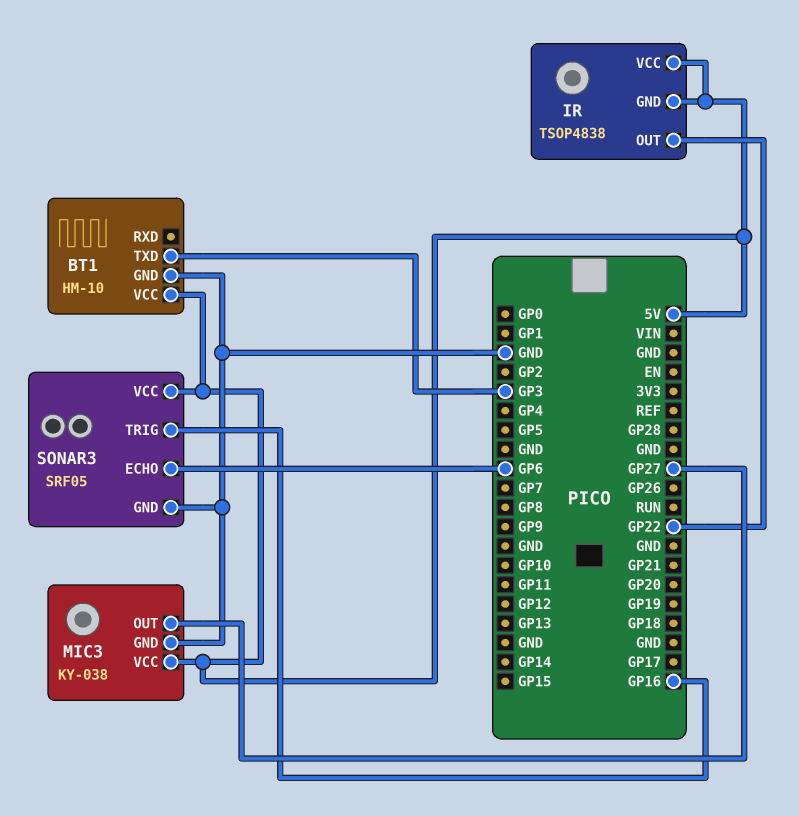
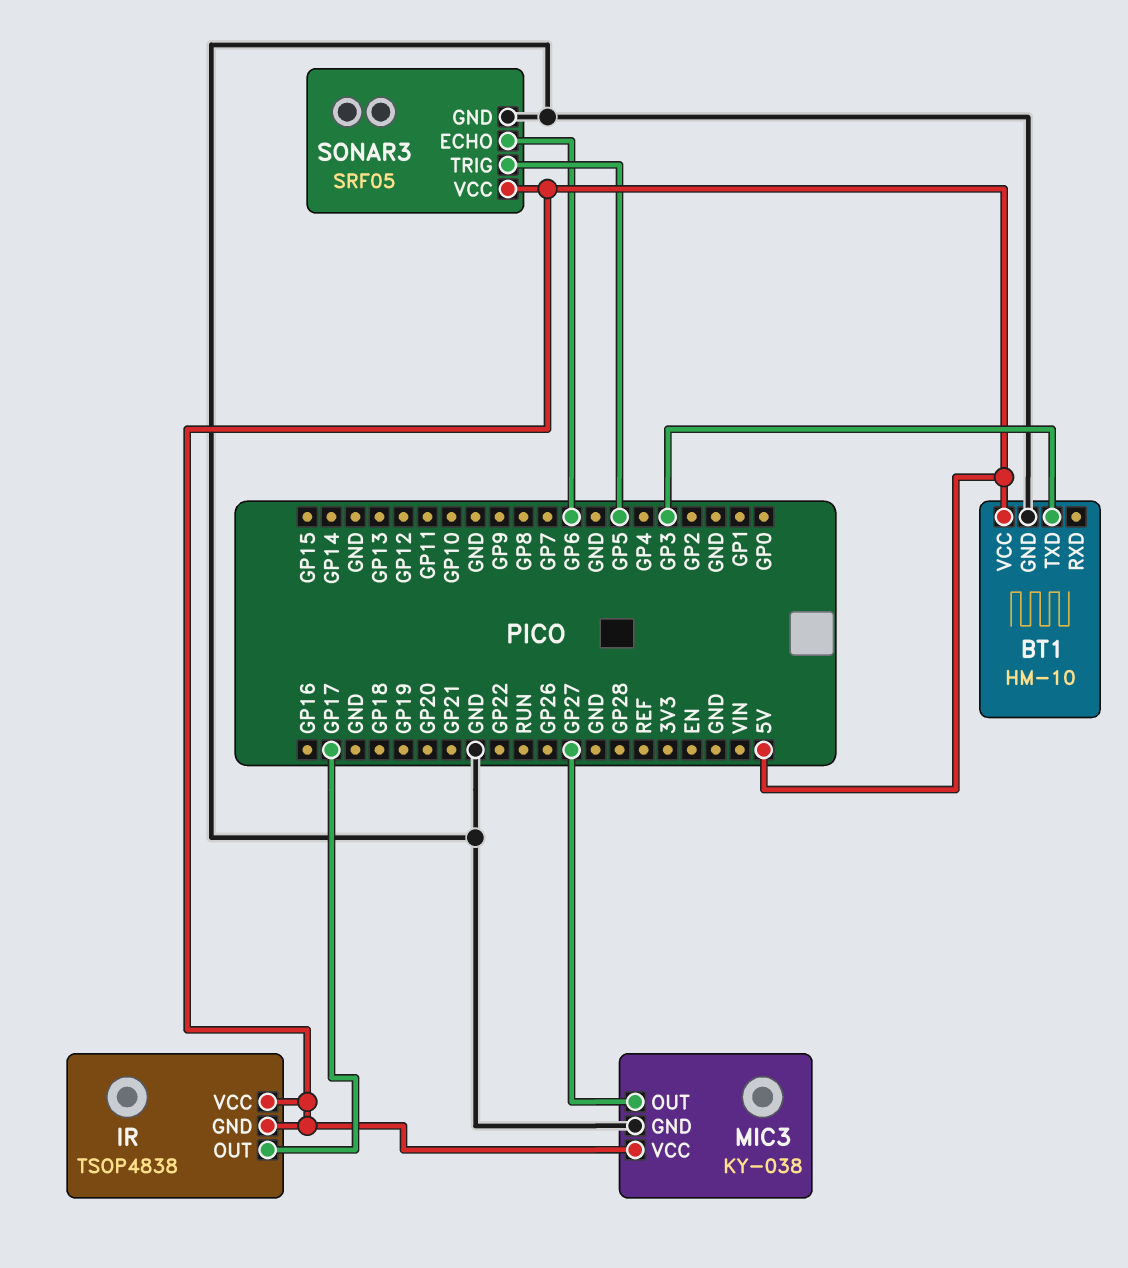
IR pin OUT: GP22 -> GP17
SONAR3 pin TRIG: GP16 -> GP5

